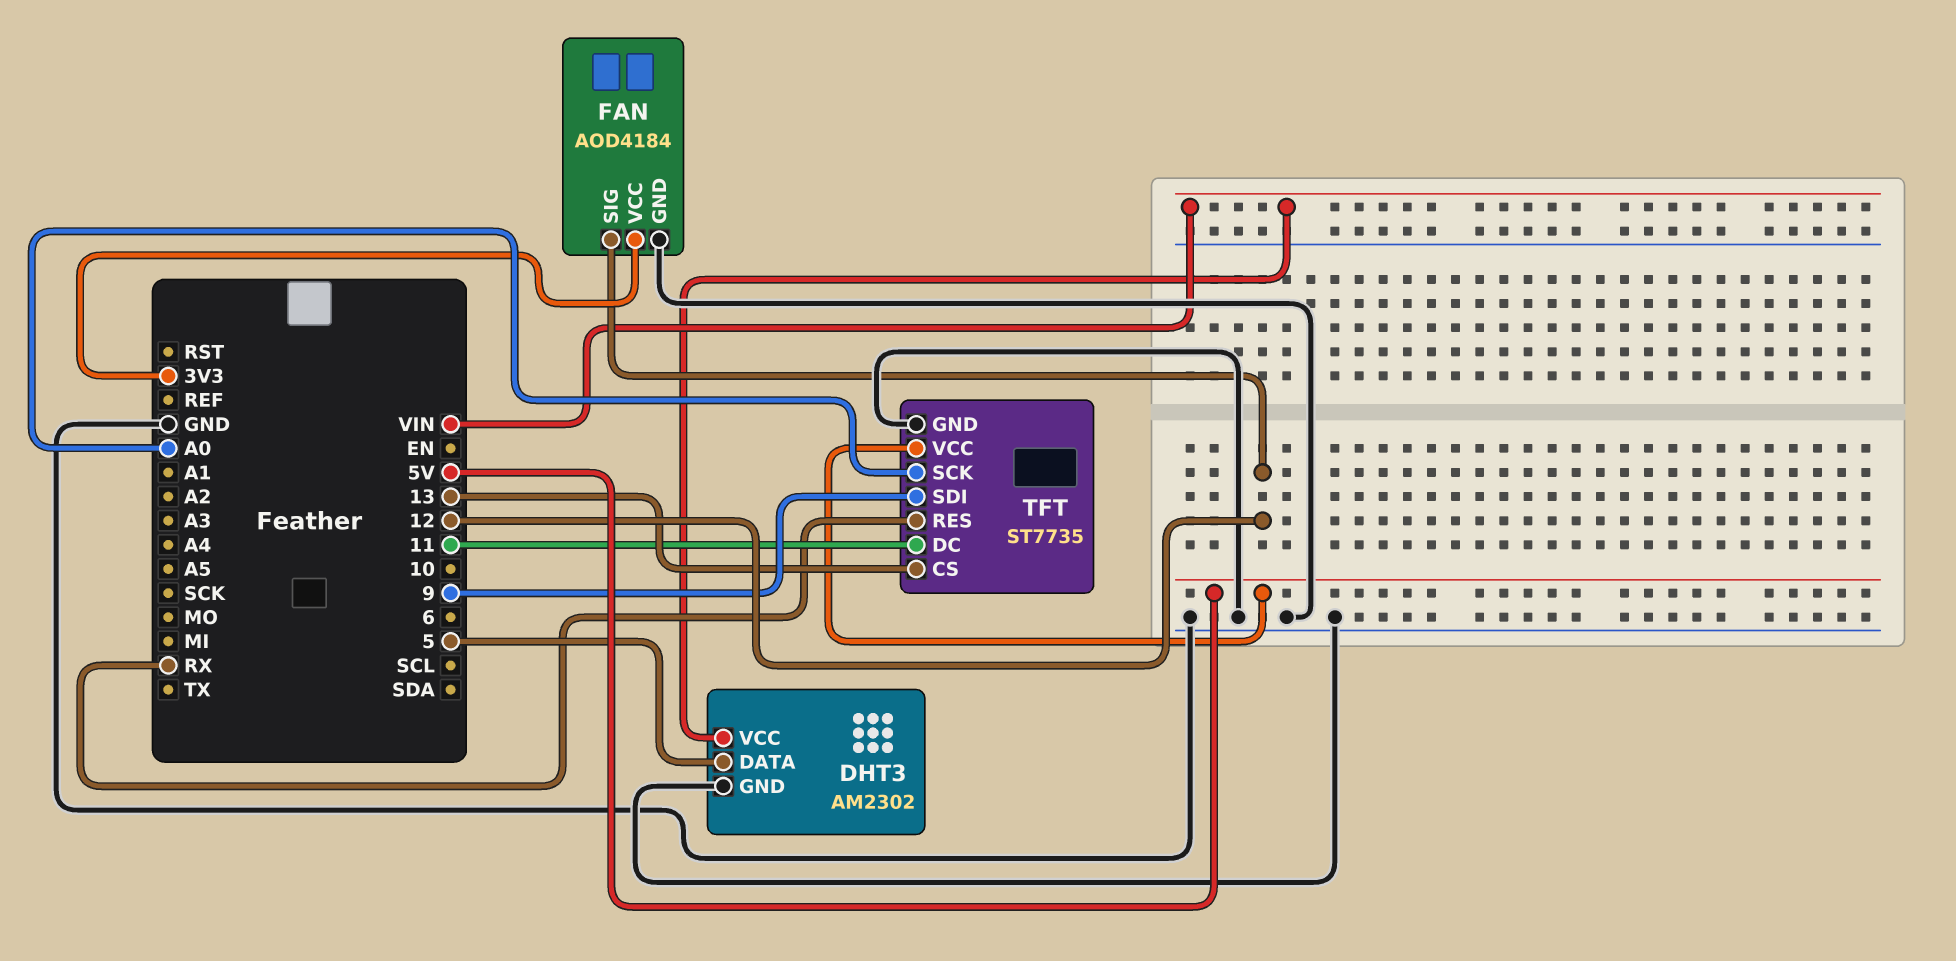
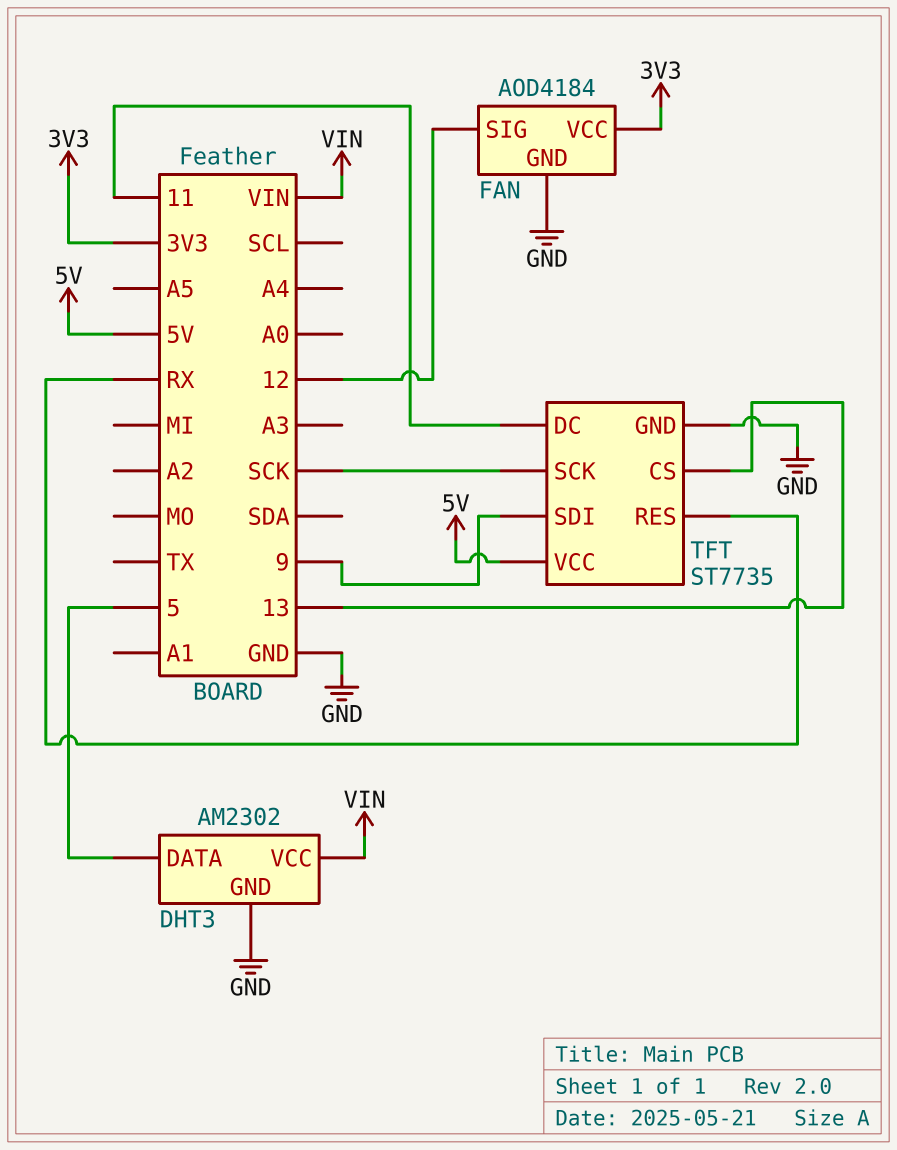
TFT pin SCK: A0 -> SCK

